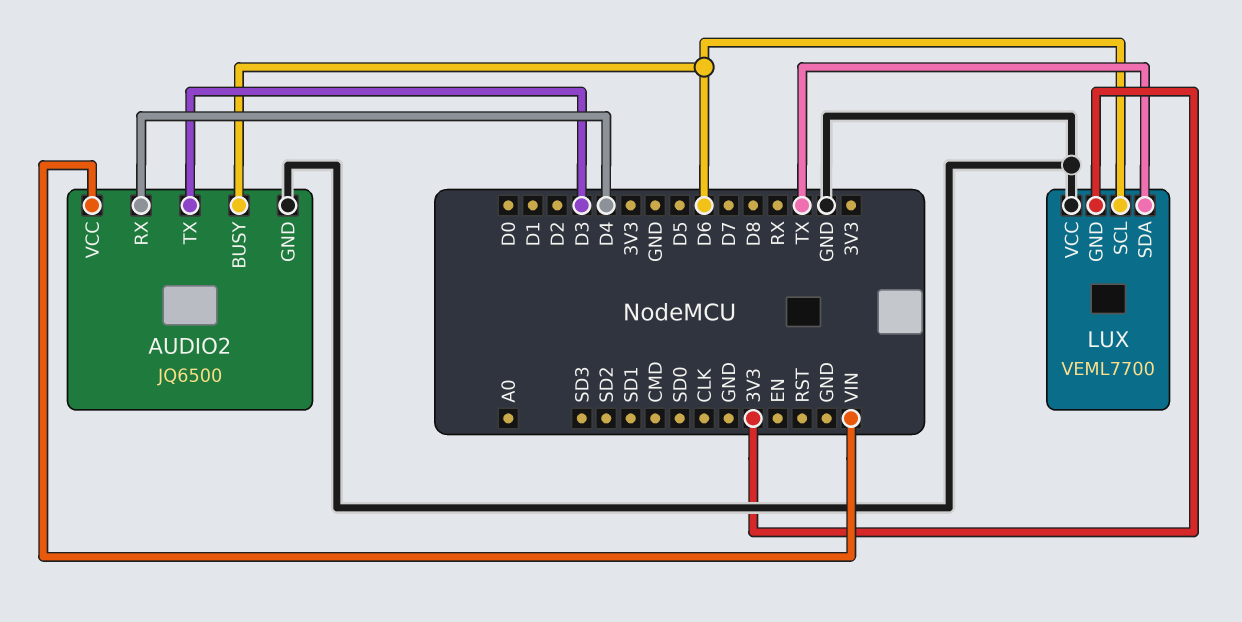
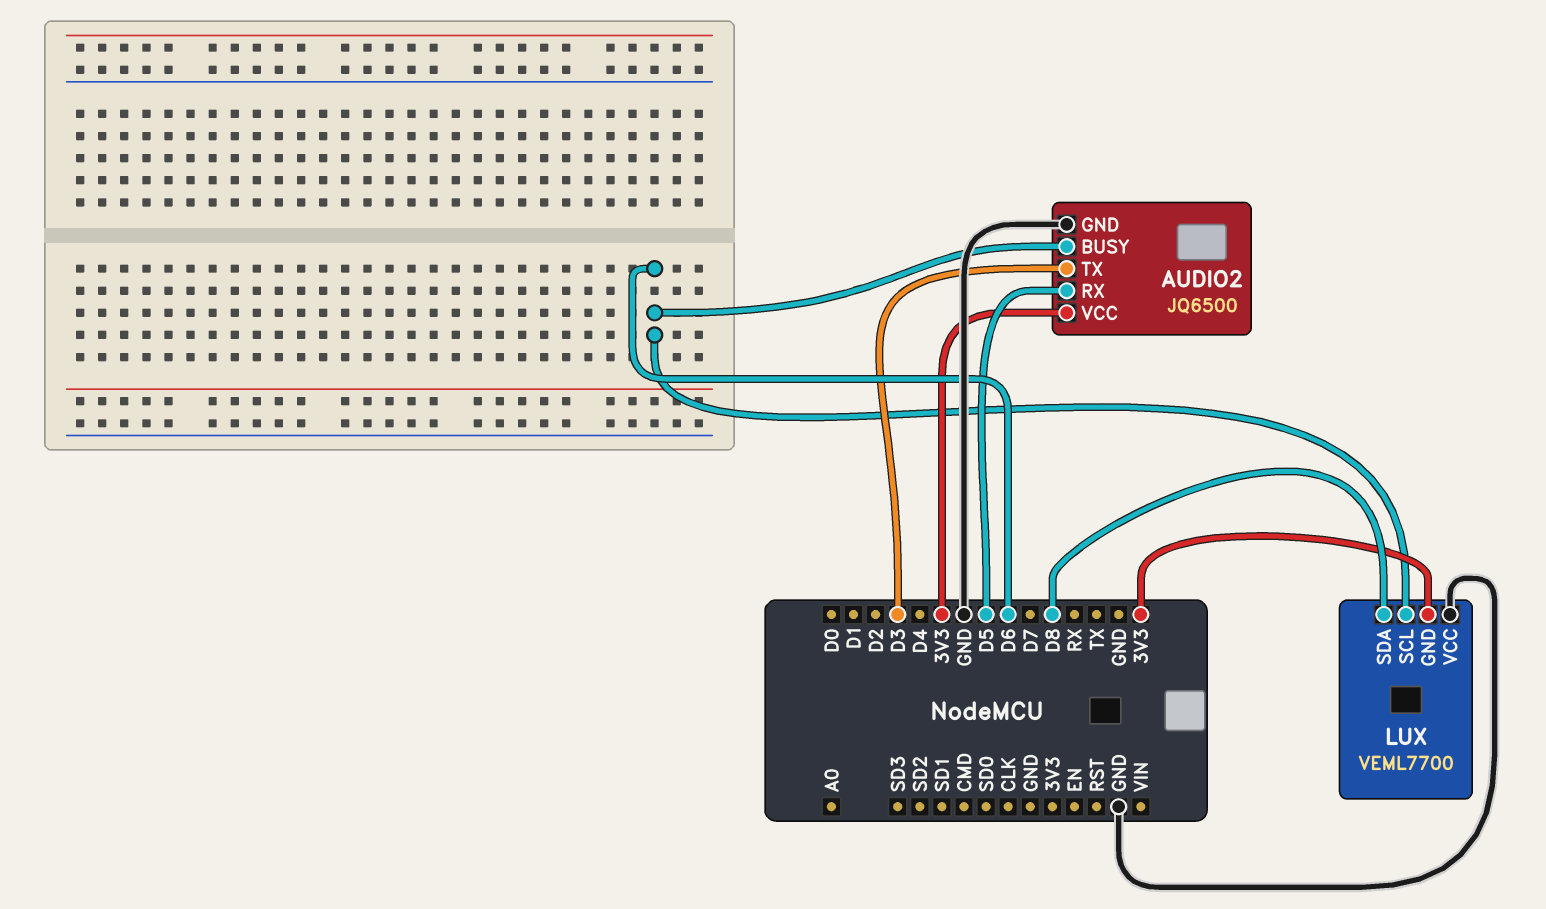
AUDIO2 pin RX: D4 -> D5
AUDIO2 pin VCC: VIN -> 3V3
LUX pin SDA: TX -> D8

